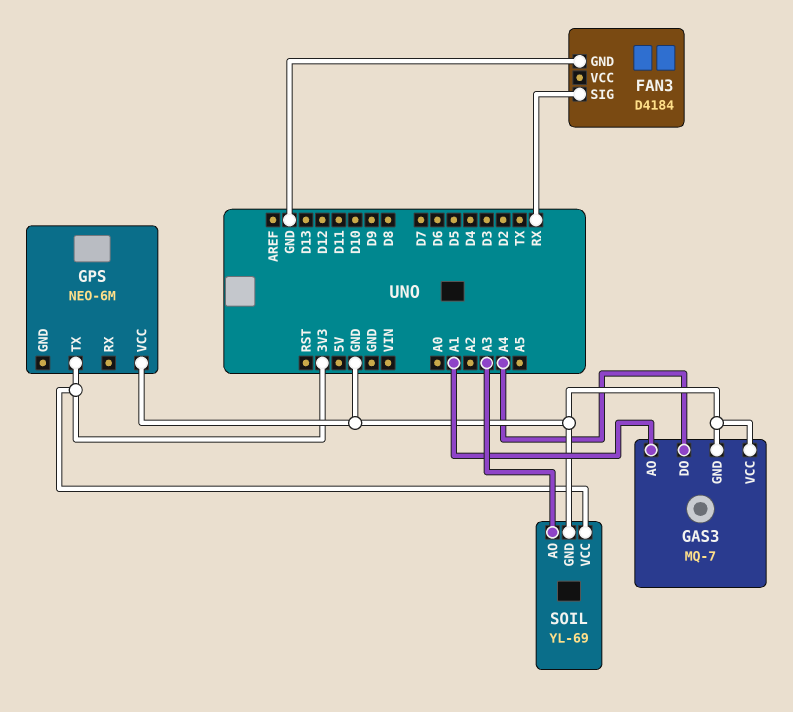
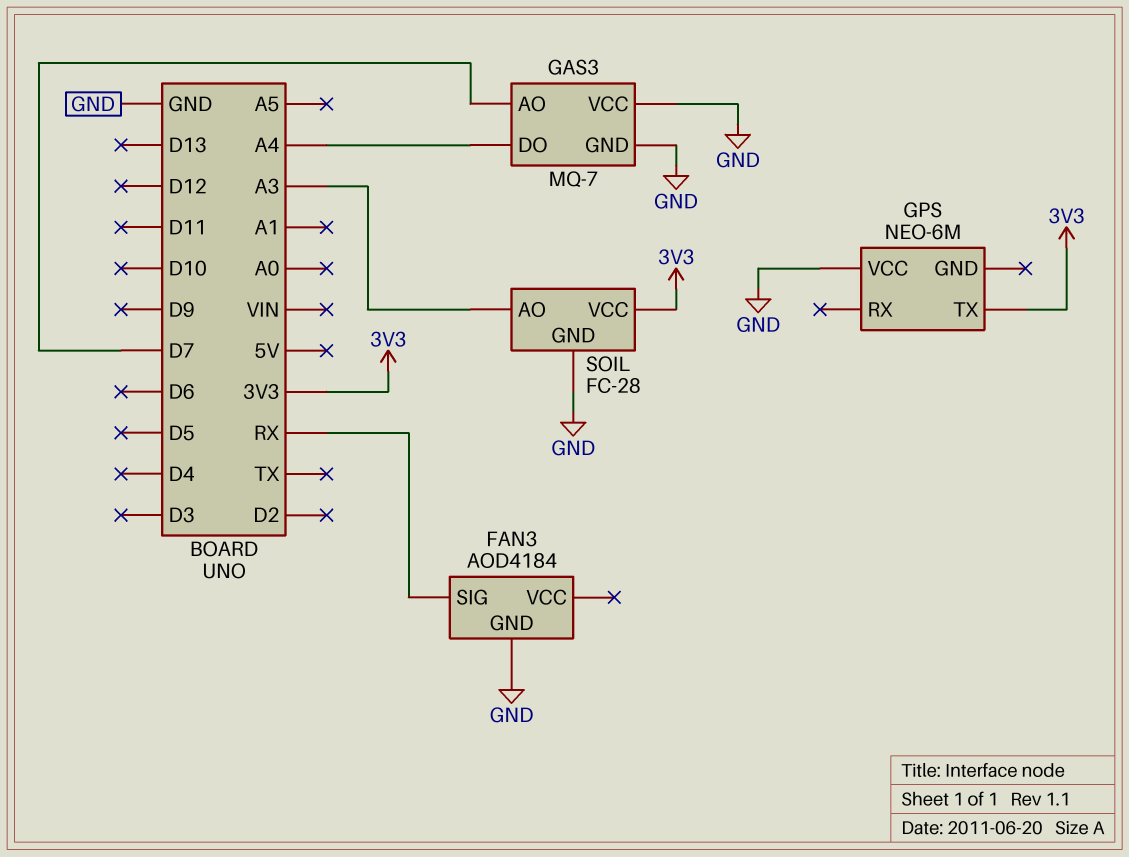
FAN3: D4184 -> AOD4184
GAS3 pin AO: A1 -> D7
SOIL: YL-69 -> FC-28

